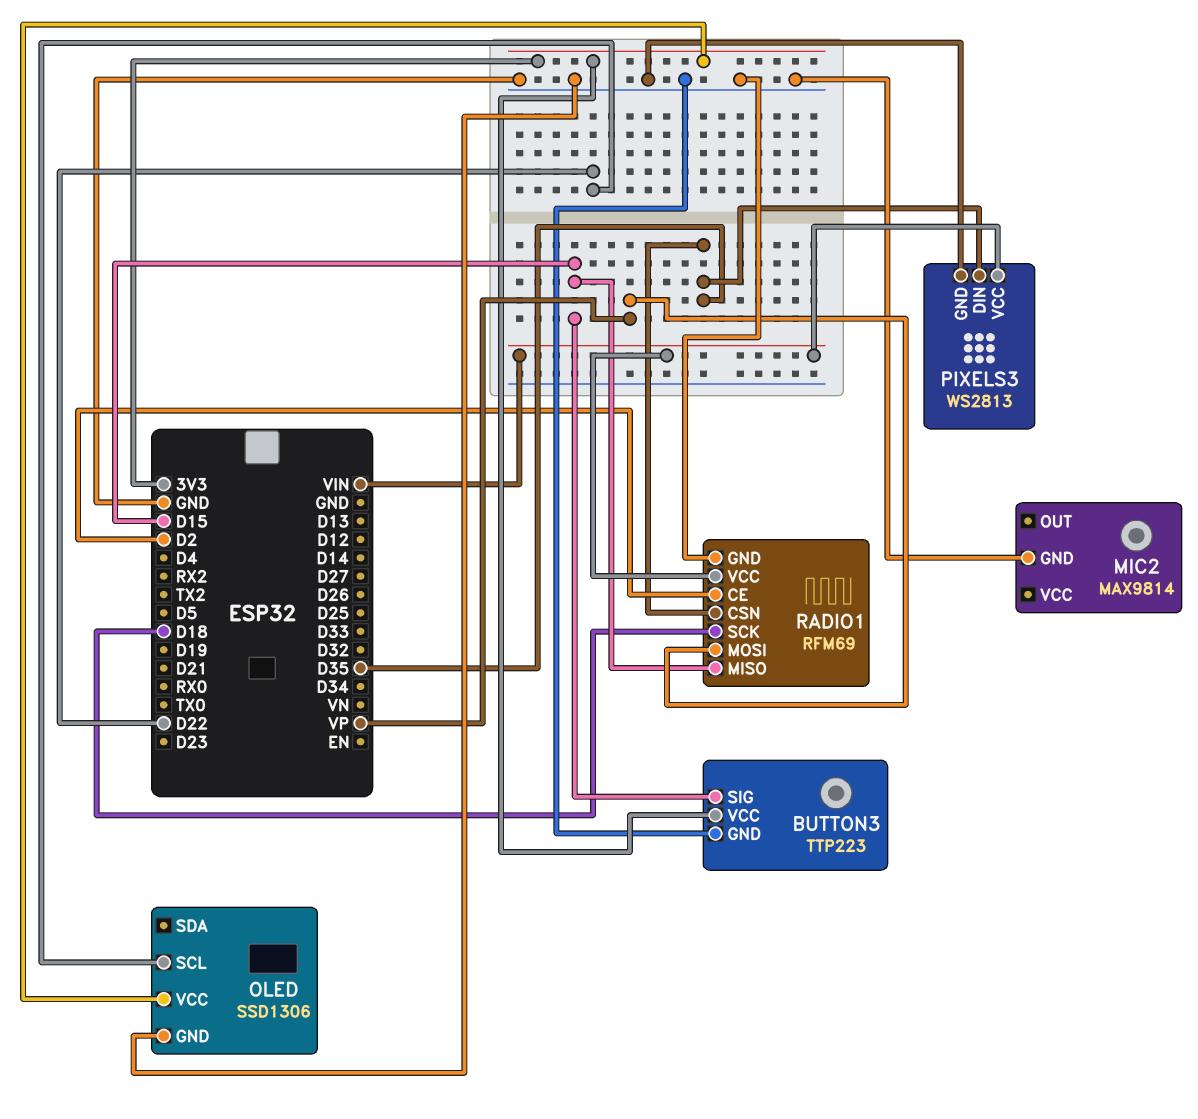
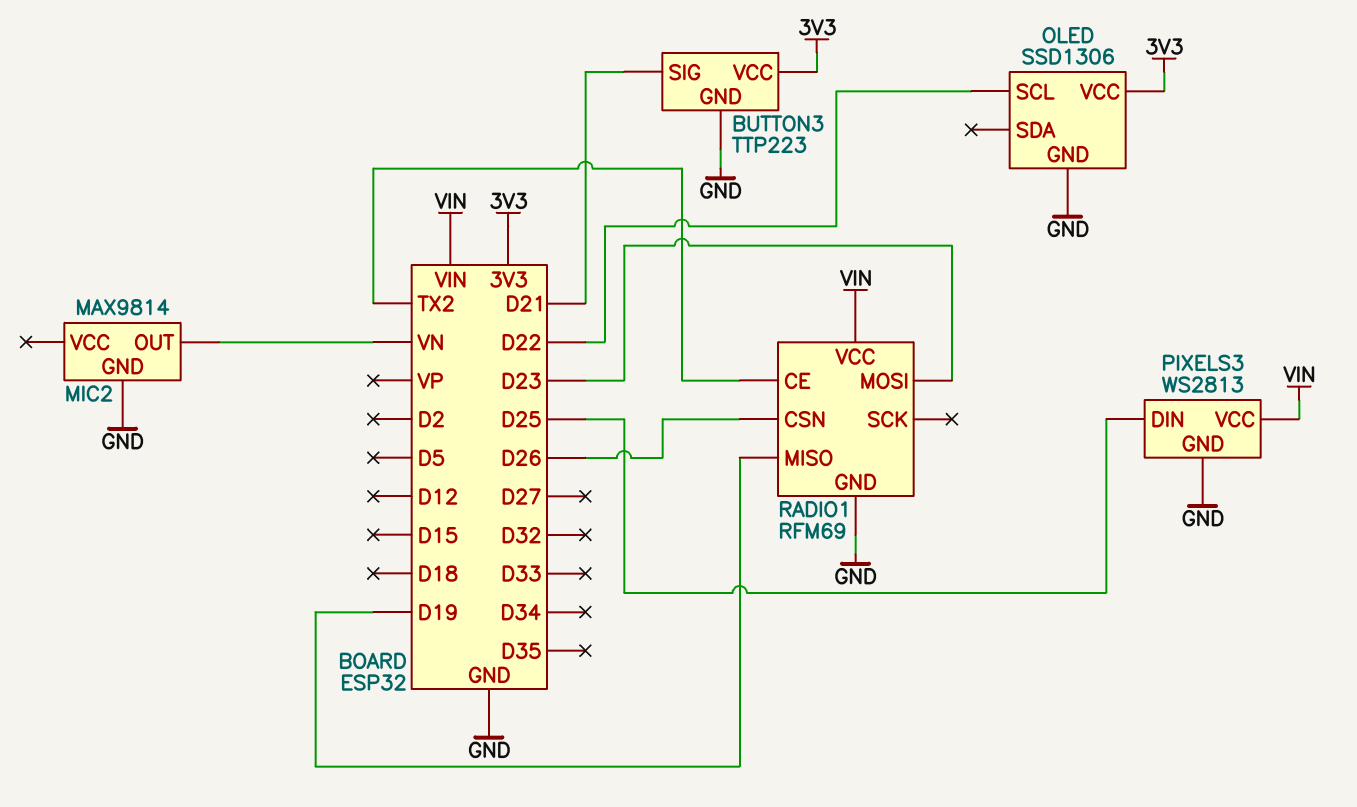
BUTTON3 pin SIG: D15 -> D21
MIC2 pin OUT: none -> VN
PIXELS3 pin DIN: D35 -> D25
RADIO1 pin CE: D2 -> TX2
RADIO1 pin CSN: D35 -> D26
RADIO1 pin MISO: D15 -> D19
RADIO1 pin MOSI: VP -> D23
RADIO1 pin SCK: D18 -> none

